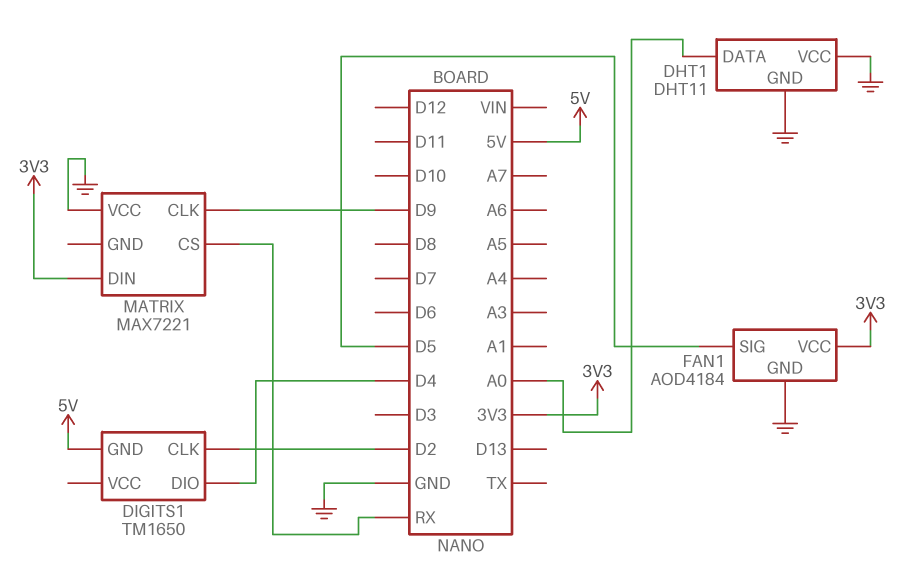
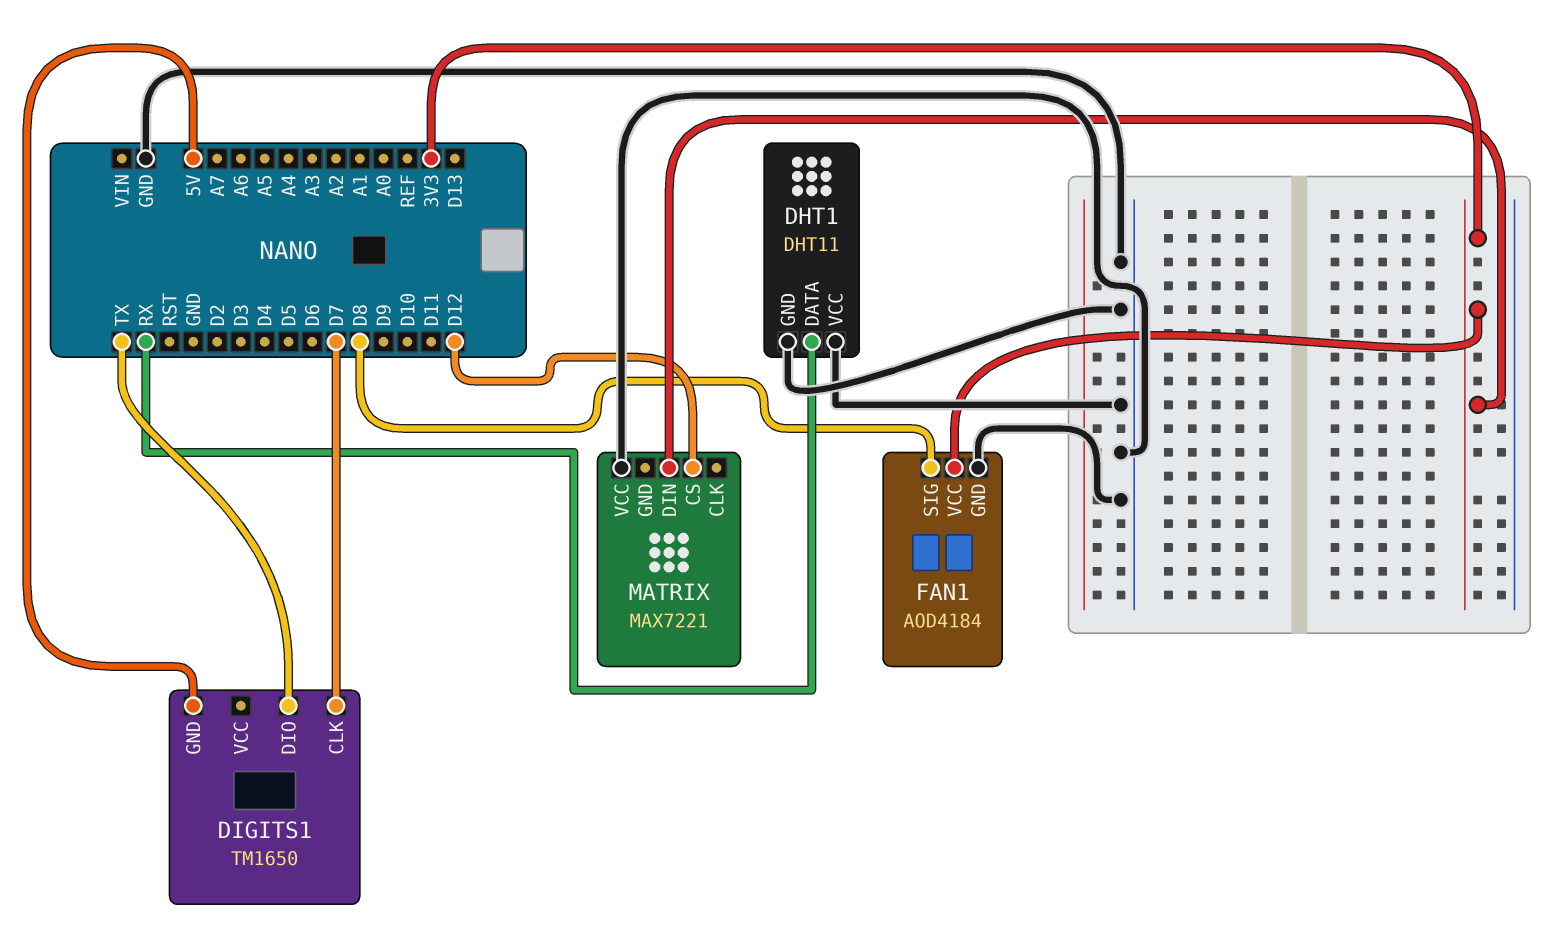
DHT1 pin DATA: A0 -> RX
DIGITS1 pin CLK: D2 -> D7
DIGITS1 pin DIO: D4 -> TX
FAN1 pin SIG: D5 -> D8
MATRIX pin CLK: D9 -> none
MATRIX pin CS: RX -> D12

